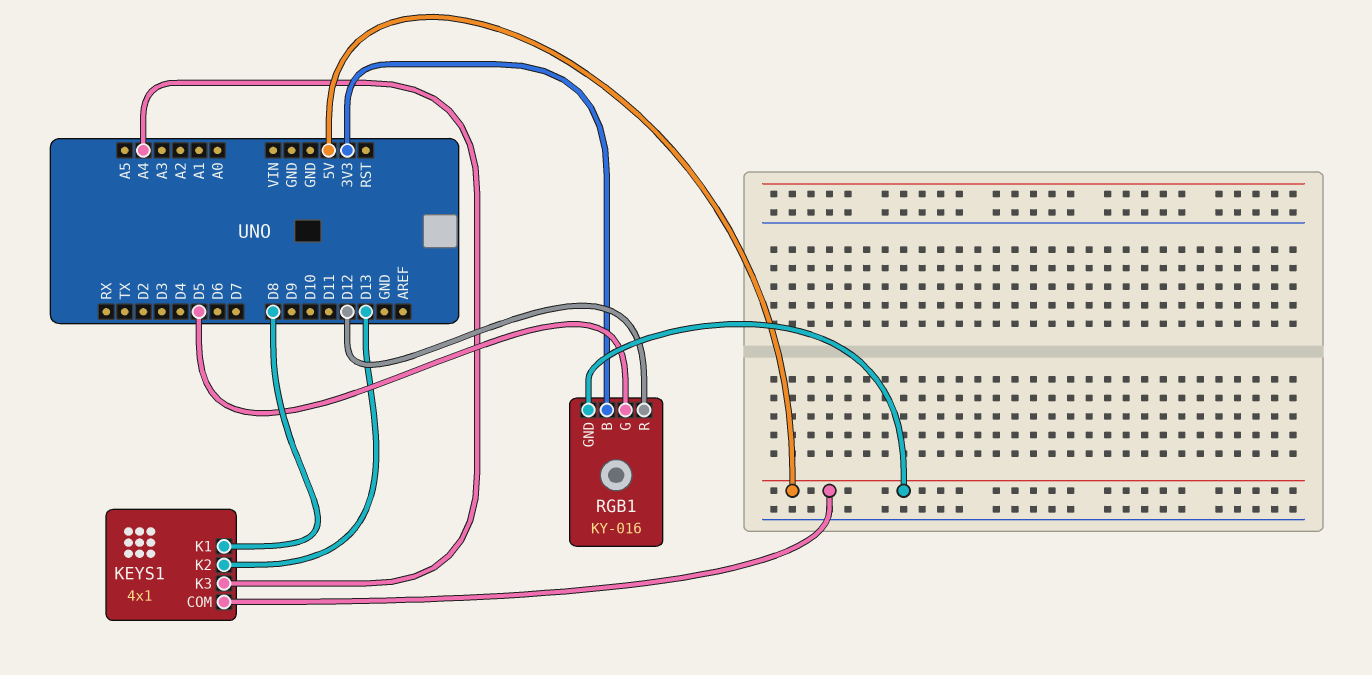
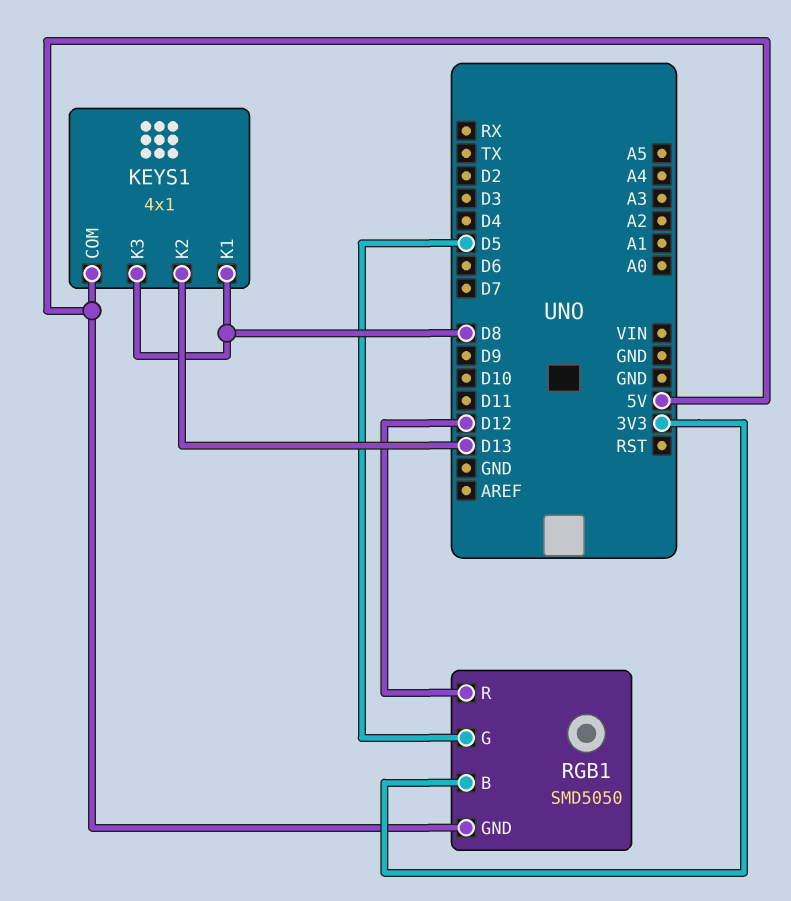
KEYS1 pin K3: A4 -> D8
RGB1: KY-016 -> SMD5050

